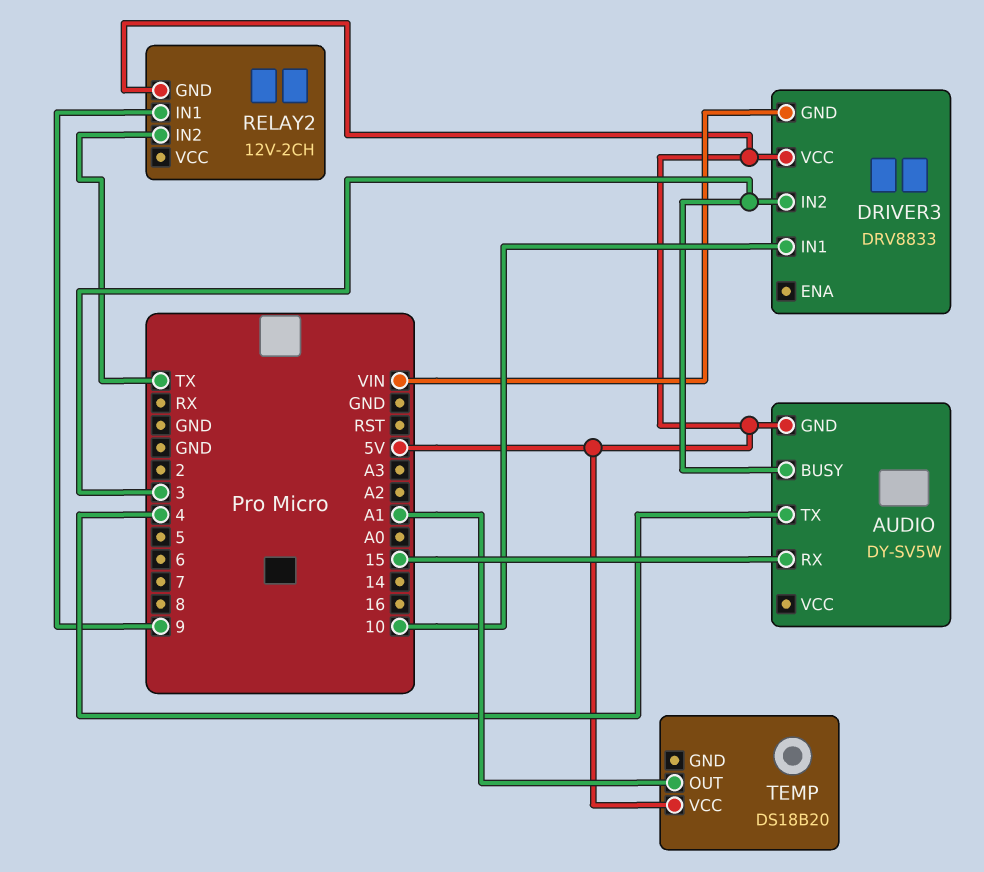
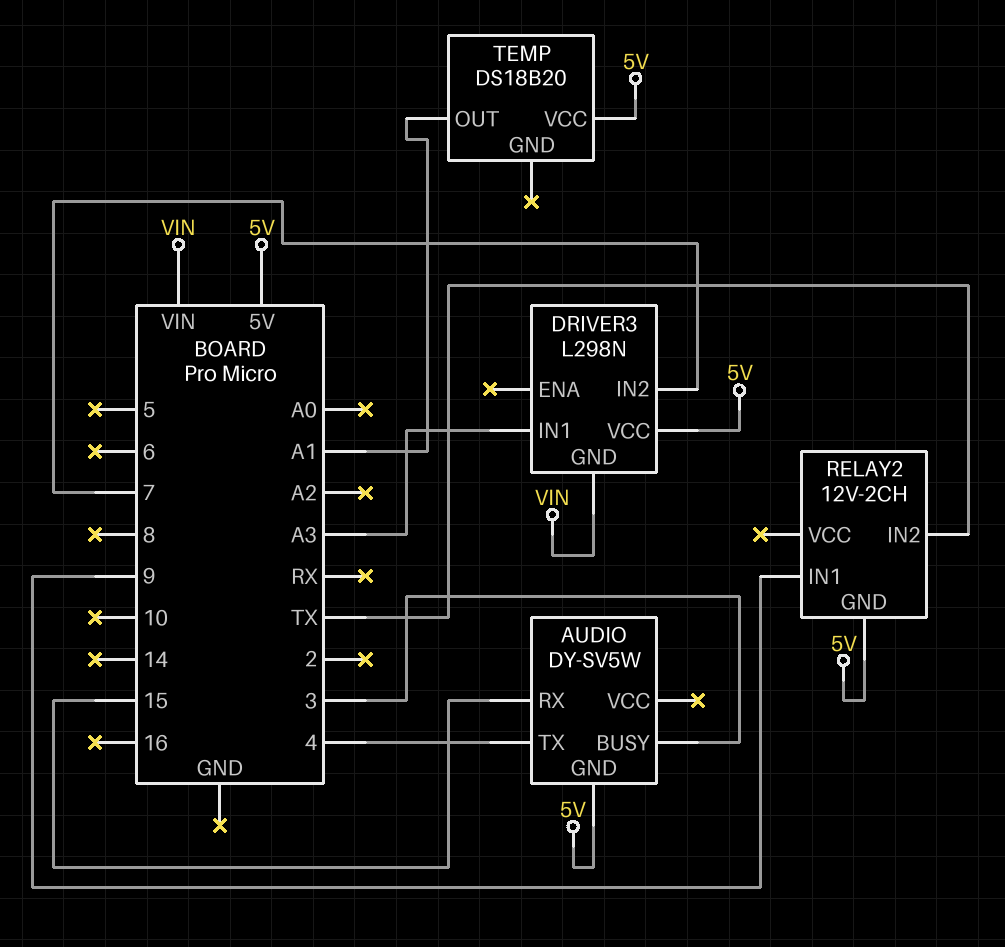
DRIVER3: DRV8833 -> L298N
DRIVER3 pin IN1: 10 -> A3
DRIVER3 pin IN2: 3 -> 7

